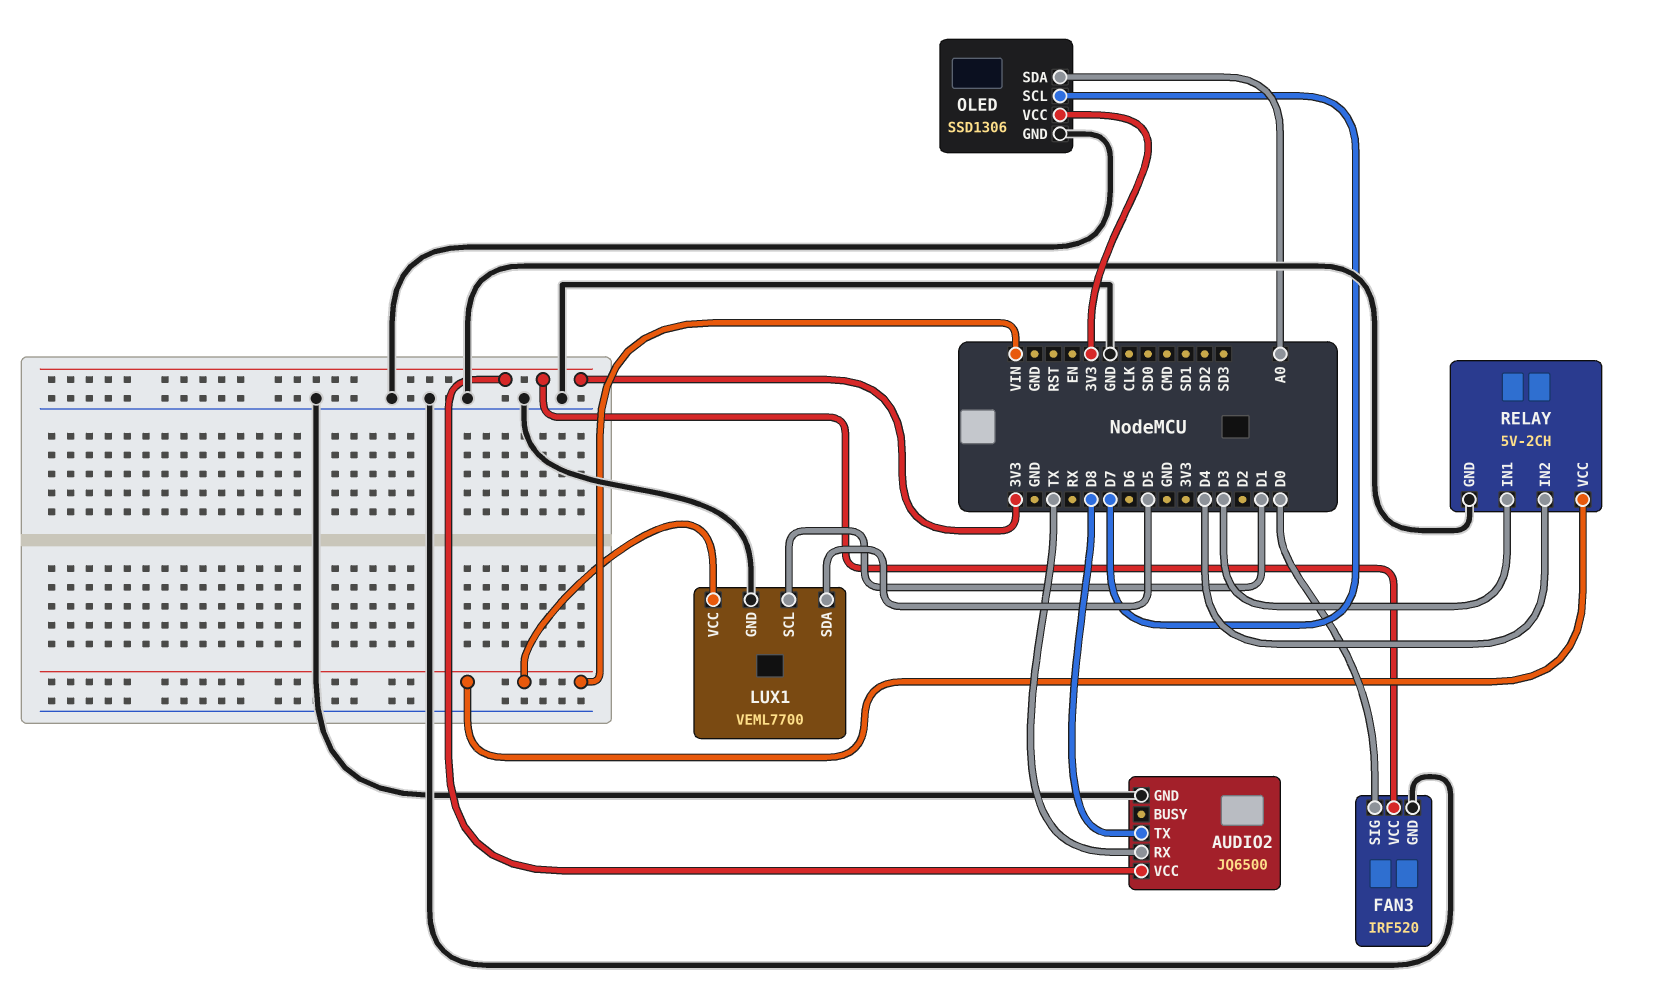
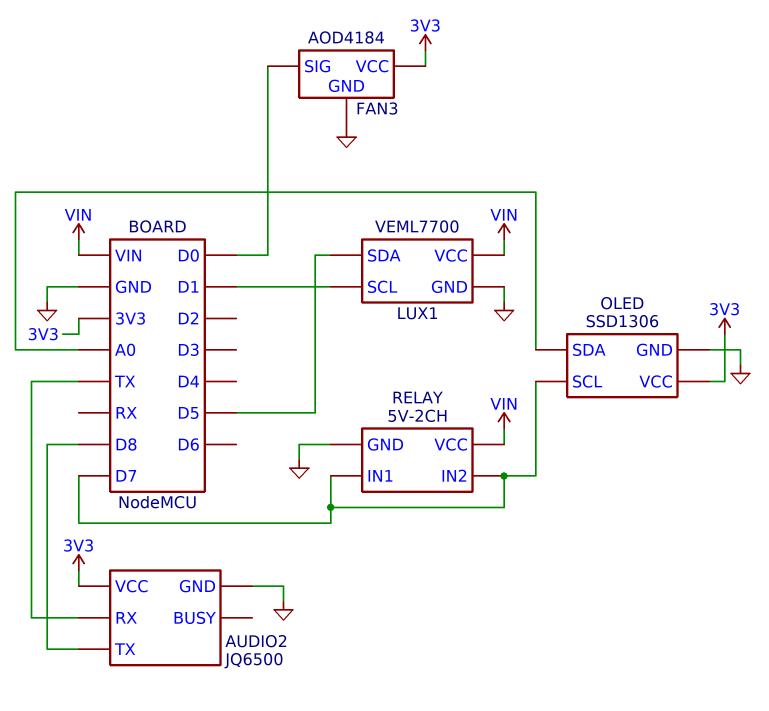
FAN3: IRF520 -> AOD4184
RELAY pin IN1: D3 -> D7
RELAY pin IN2: D4 -> D7

